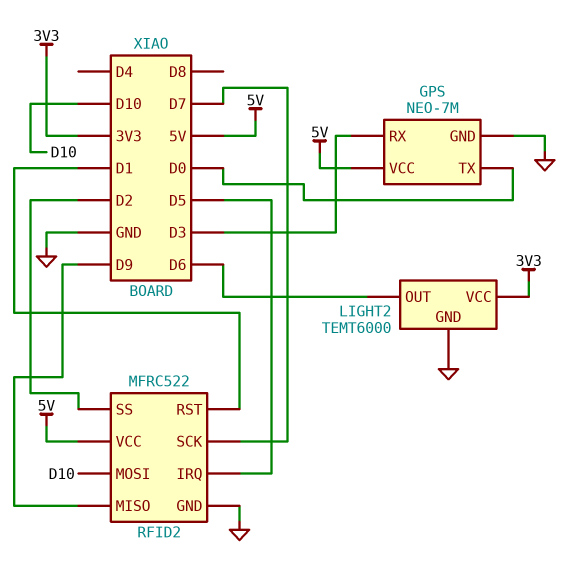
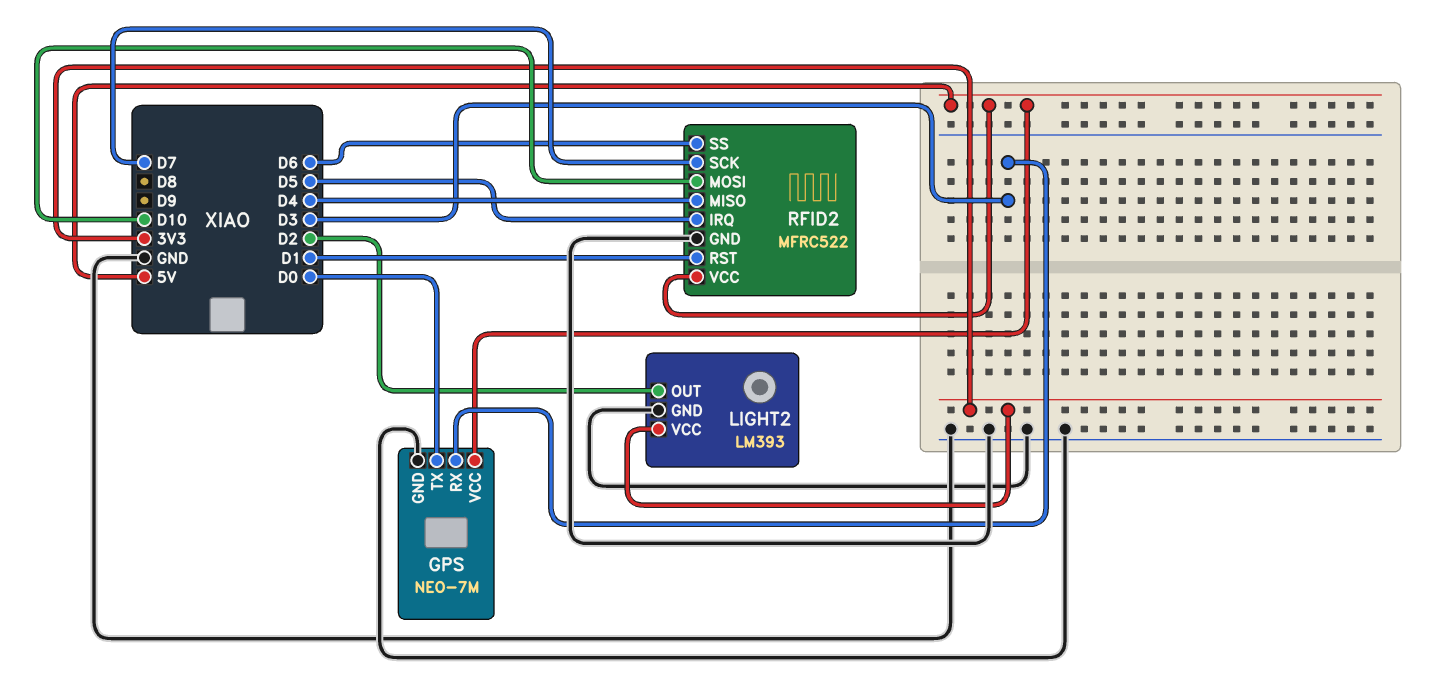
LIGHT2: TEMT6000 -> LM393
LIGHT2 pin OUT: D6 -> D2
RFID2 pin MISO: D9 -> D4
RFID2 pin SS: D2 -> D6

